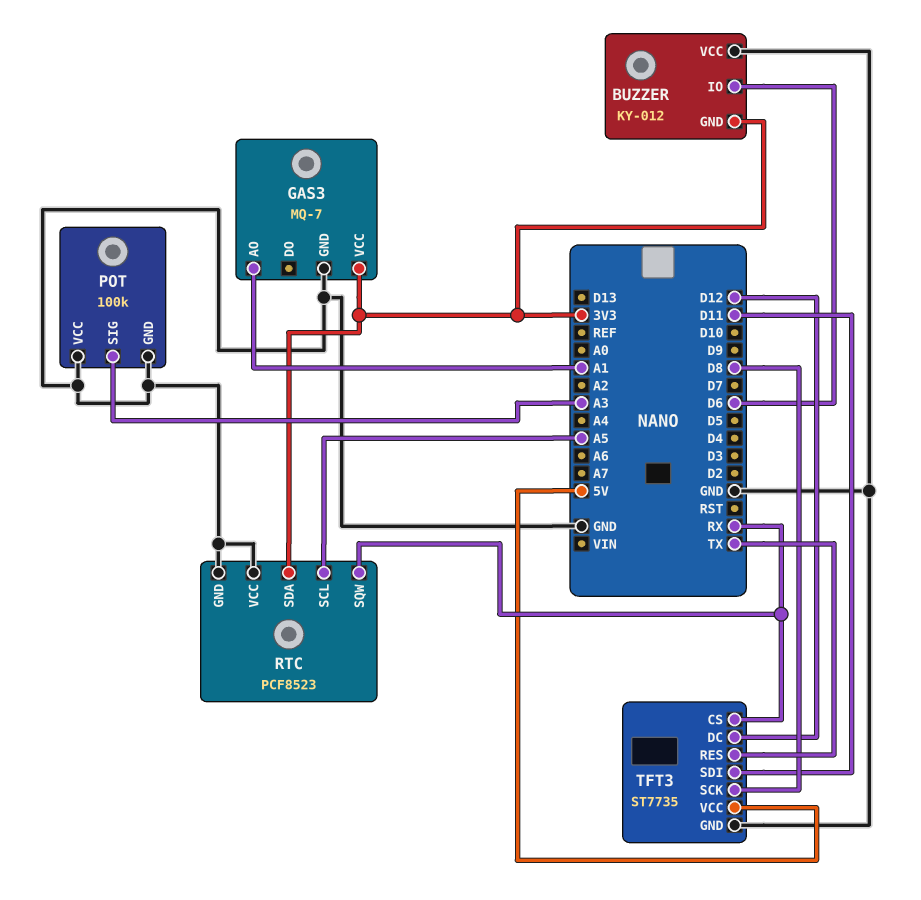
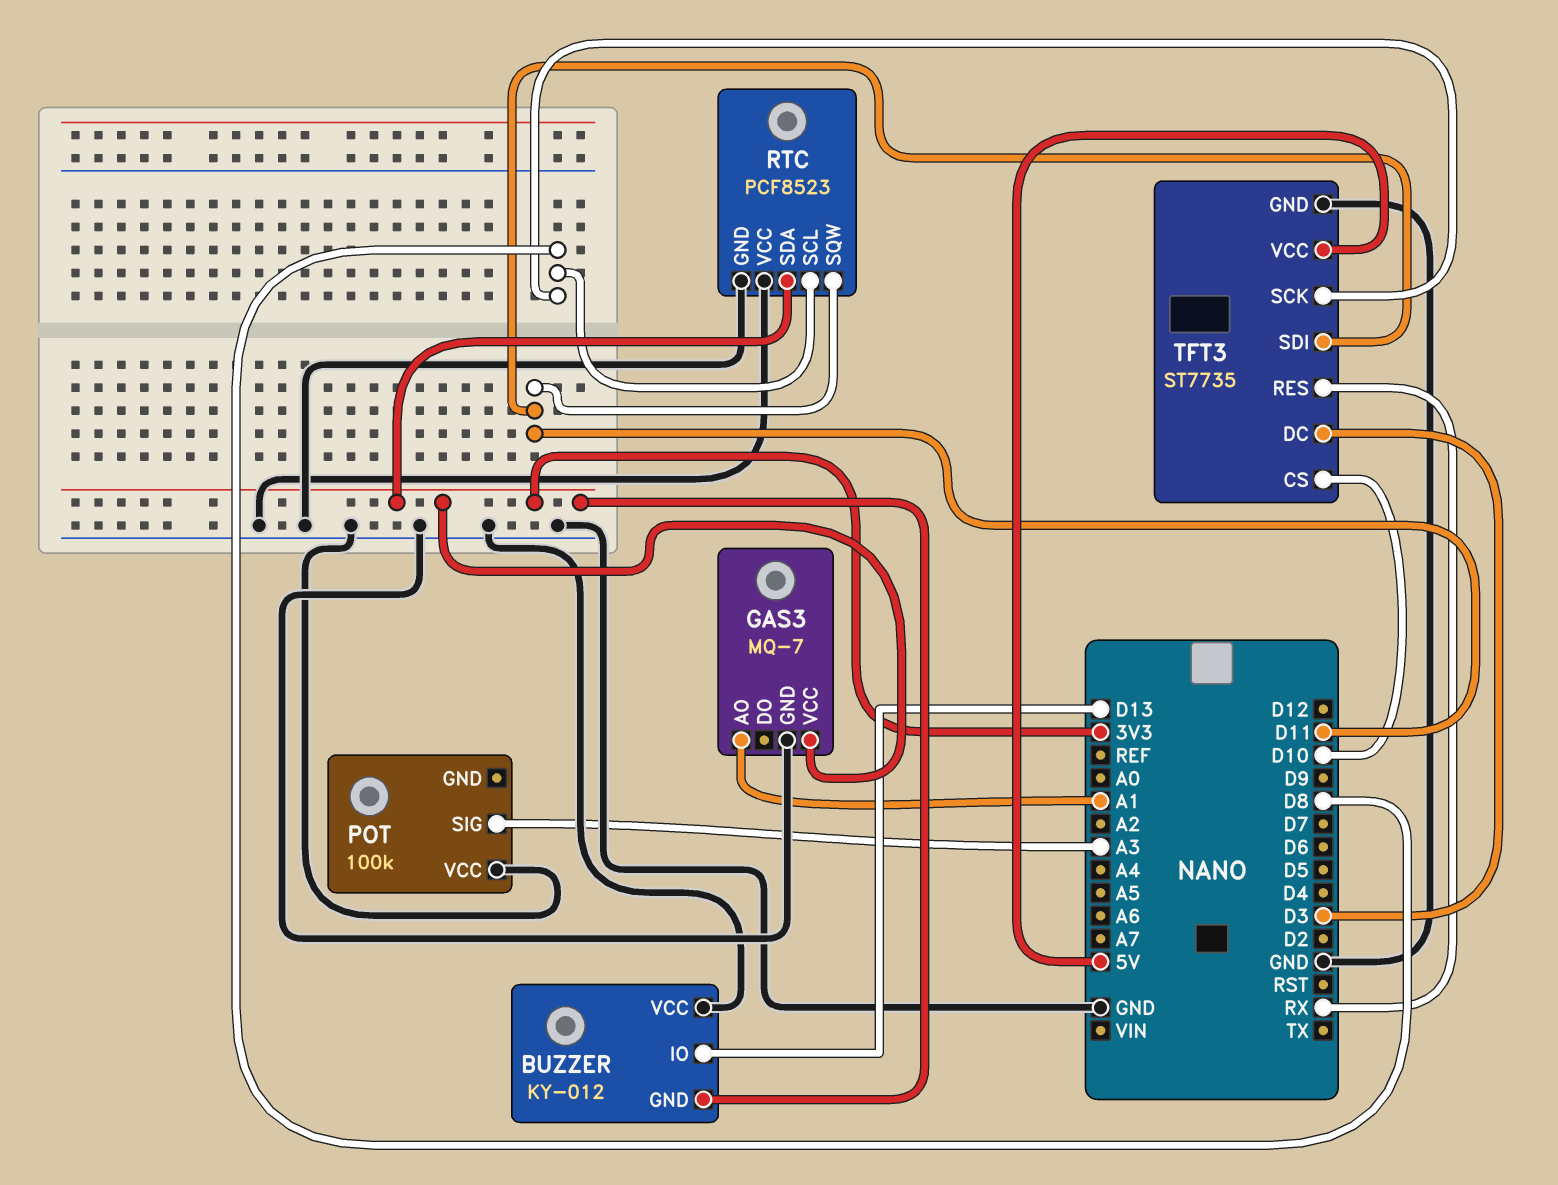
BUZZER pin IO: D6 -> D13
POT pin GND: GND -> none
RTC pin SCL: A5 -> D8
RTC pin SQW: RX -> D11
TFT3 pin CS: RX -> D10
TFT3 pin DC: D12 -> D3
TFT3 pin RES: TX -> RX

